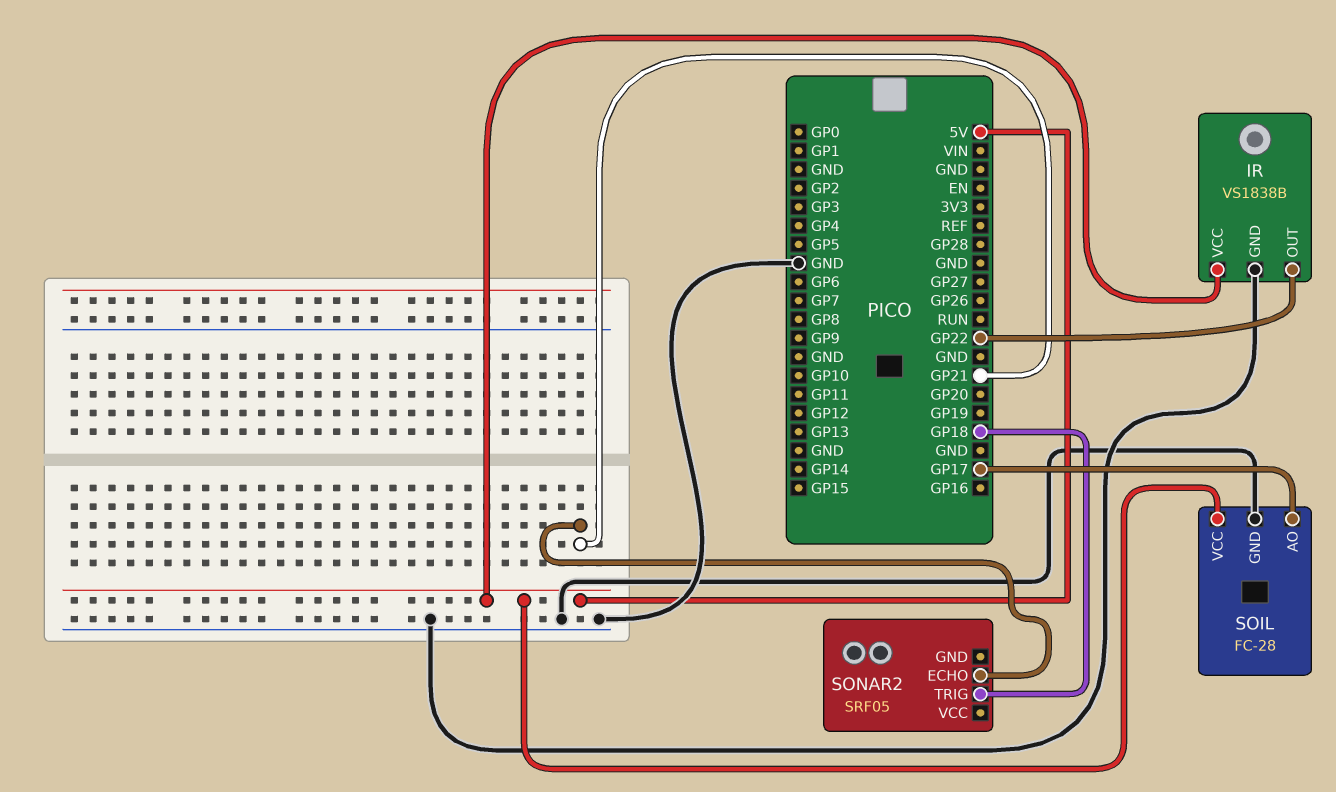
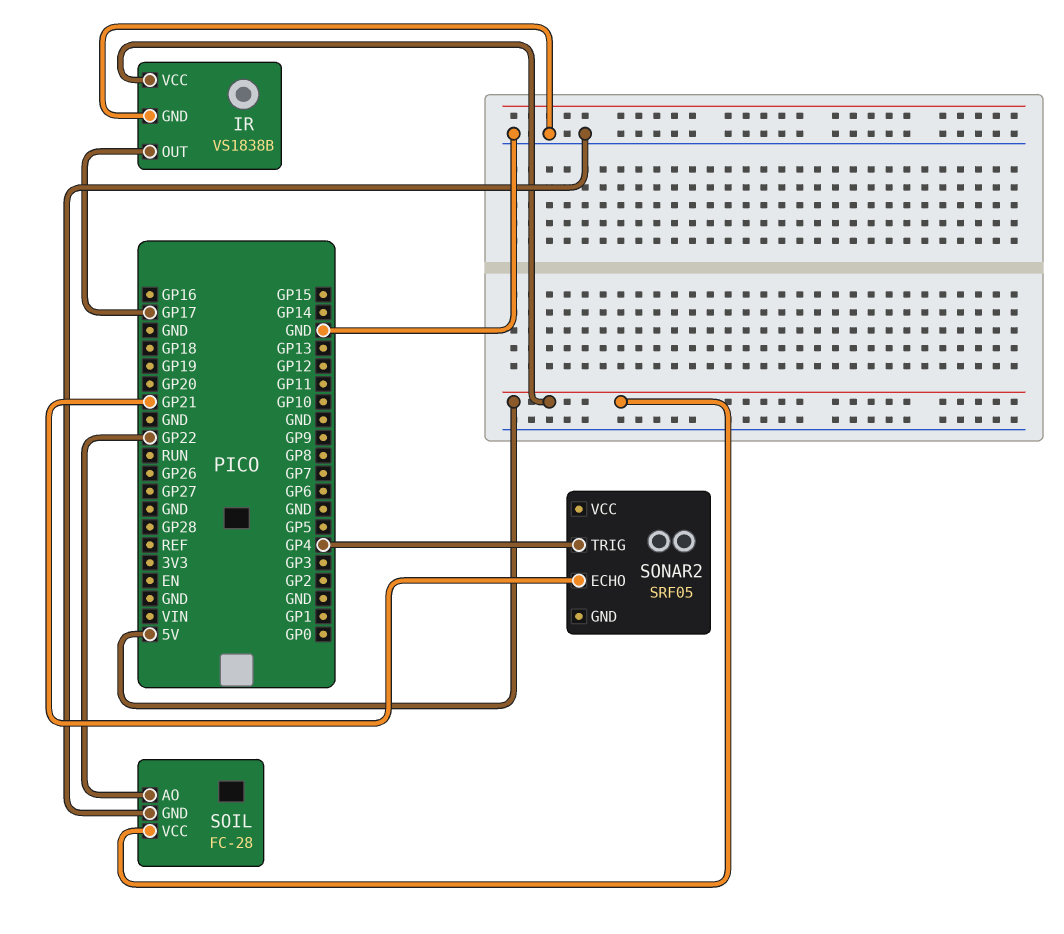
IR pin OUT: GP22 -> GP17
SOIL pin AO: GP17 -> GP22
SONAR2 pin TRIG: GP18 -> GP4

